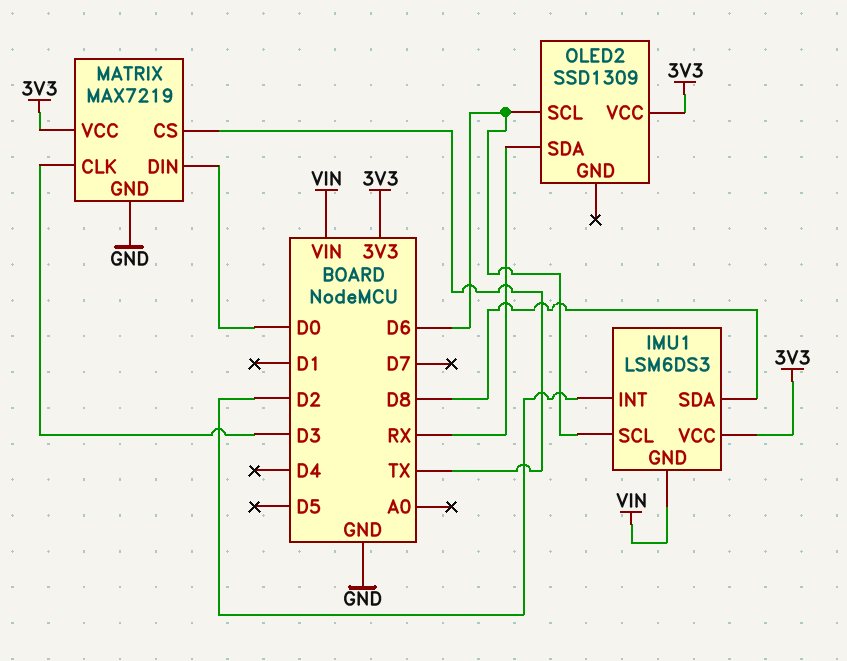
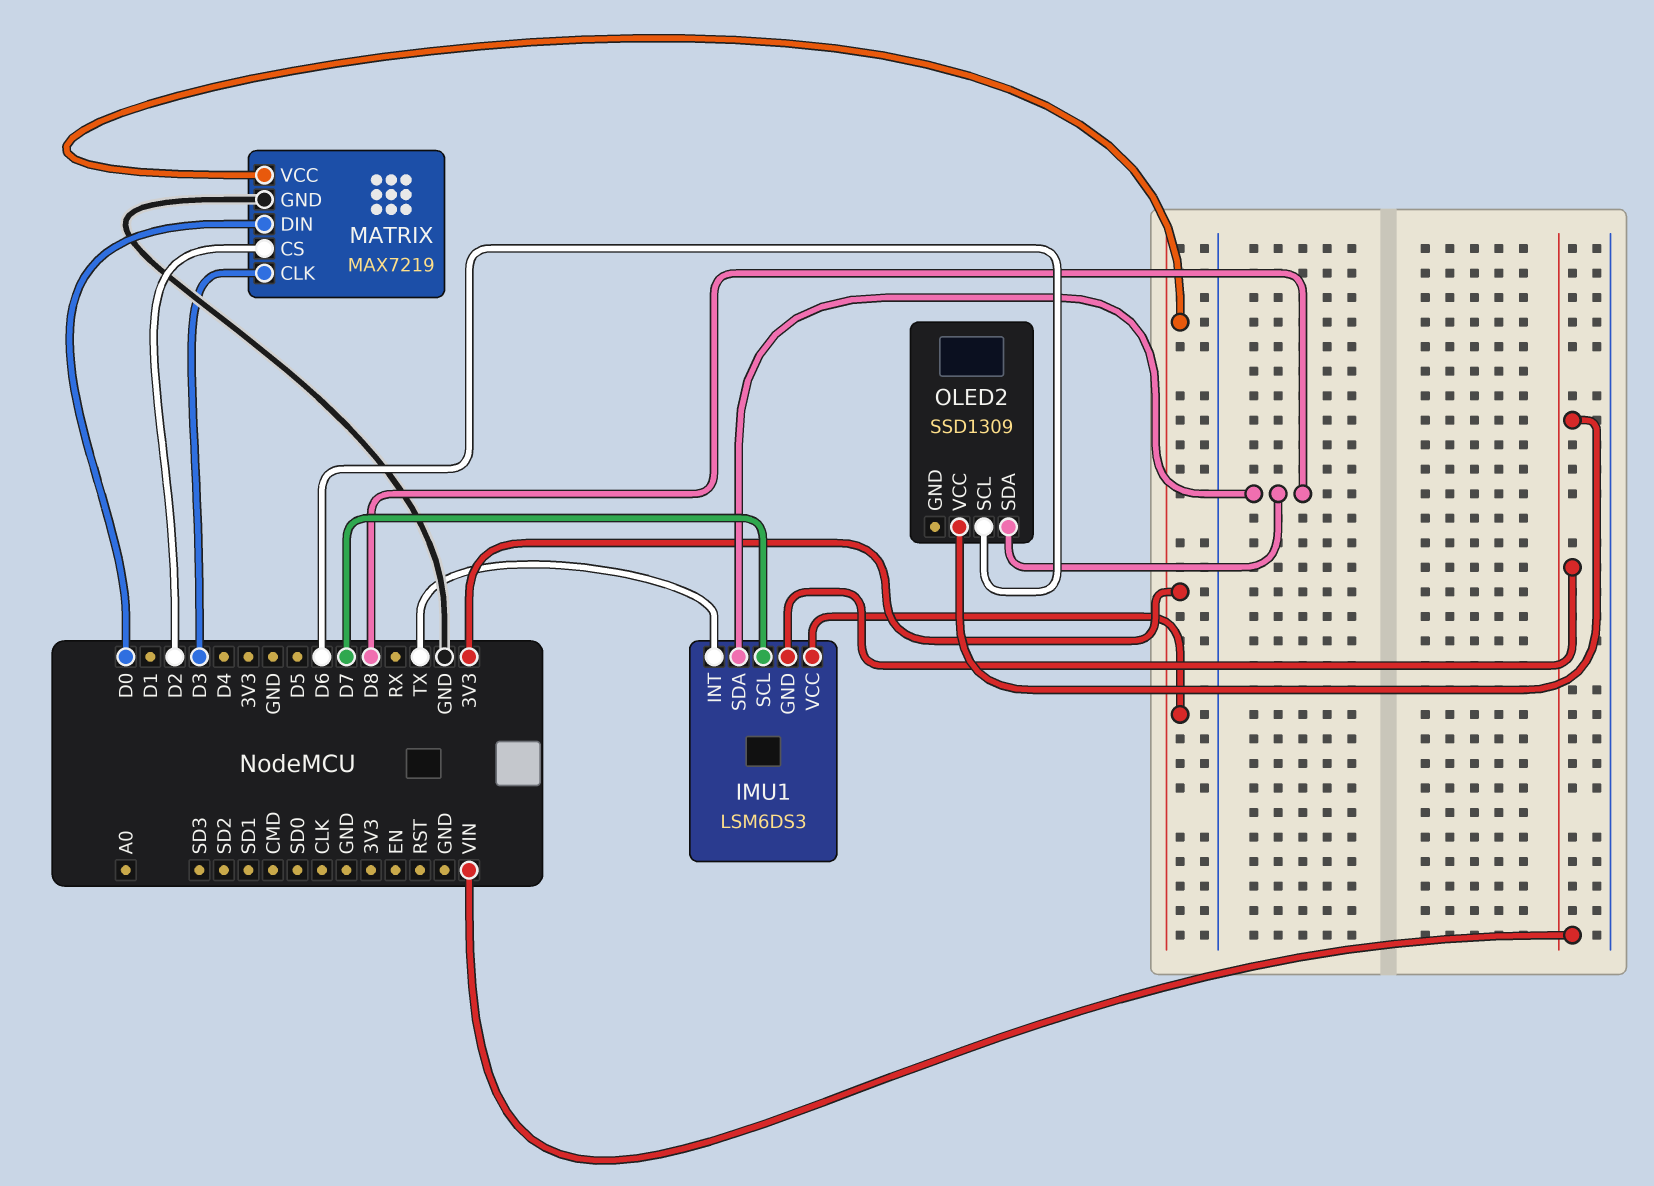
IMU1 pin INT: D2 -> TX
IMU1 pin SCL: D6 -> D7
MATRIX pin CS: TX -> D2
OLED2 pin SDA: RX -> D8
OLED2 pin VCC: 3V3 -> VIN

